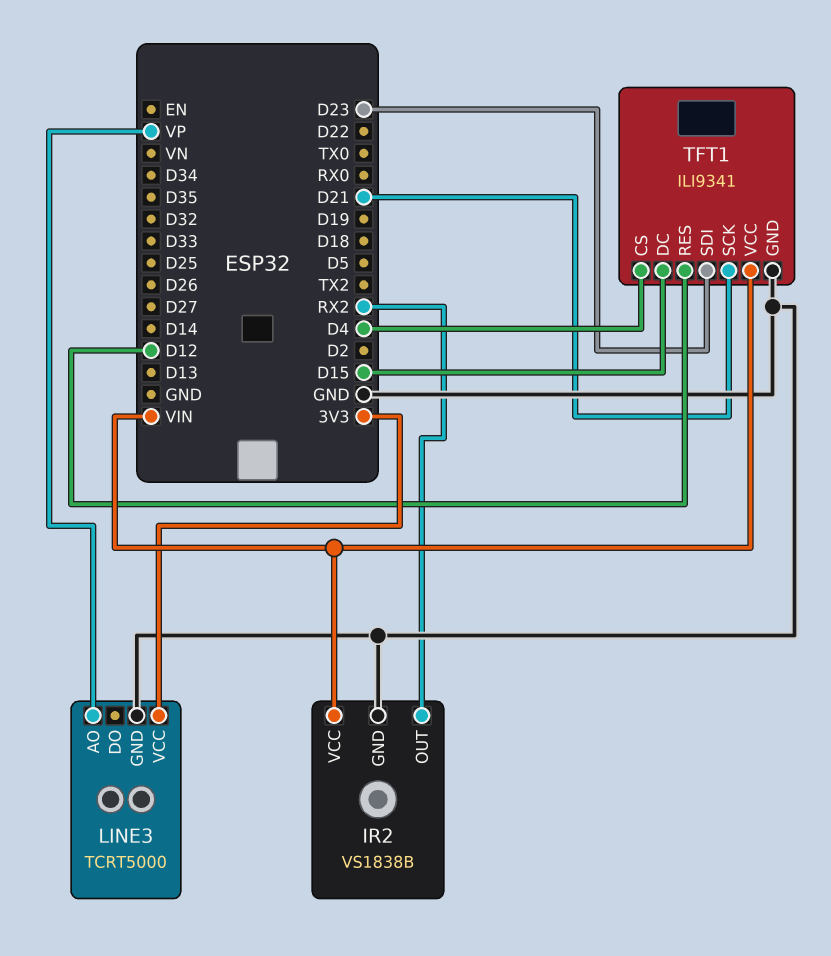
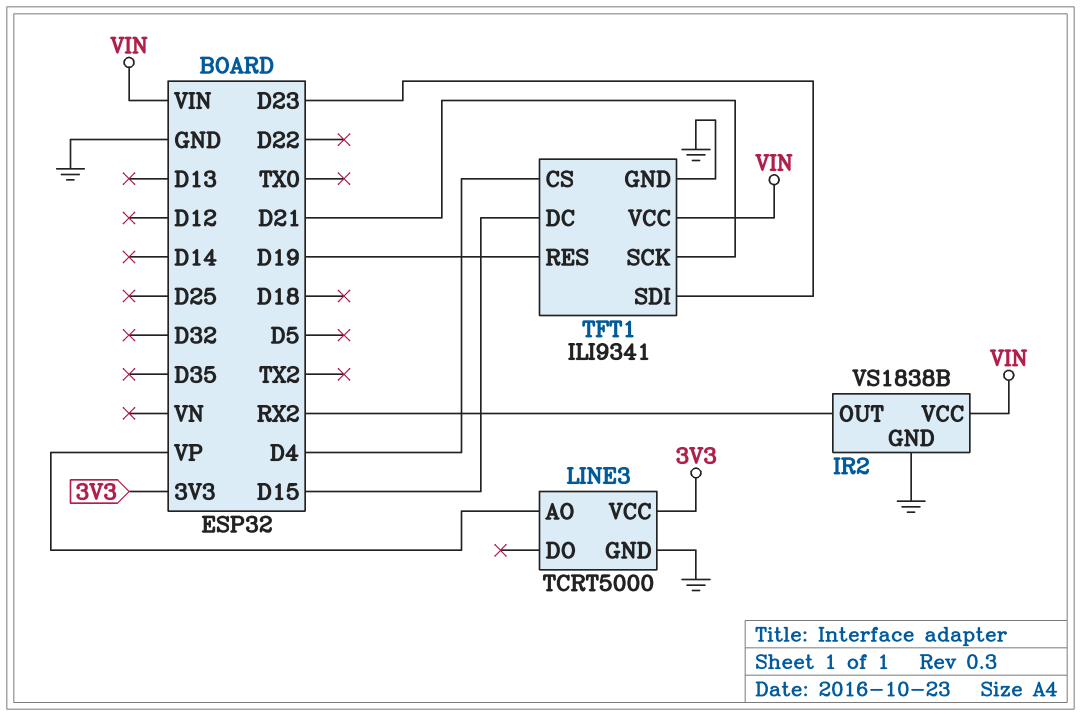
TFT1 pin RES: D12 -> D19

